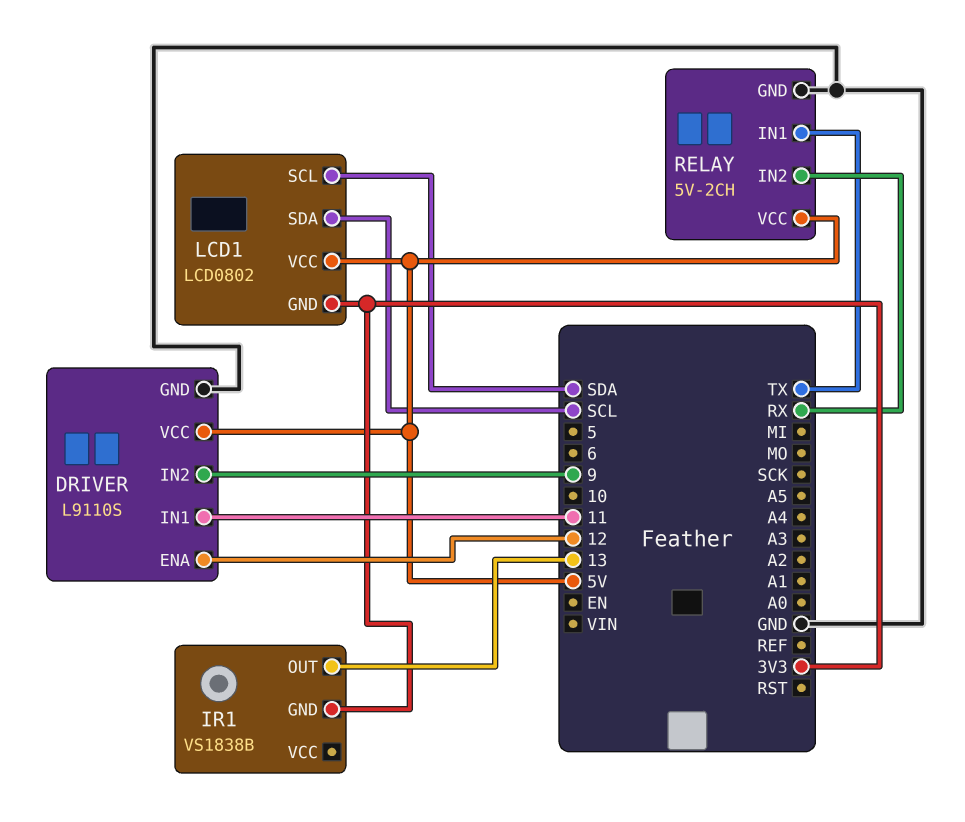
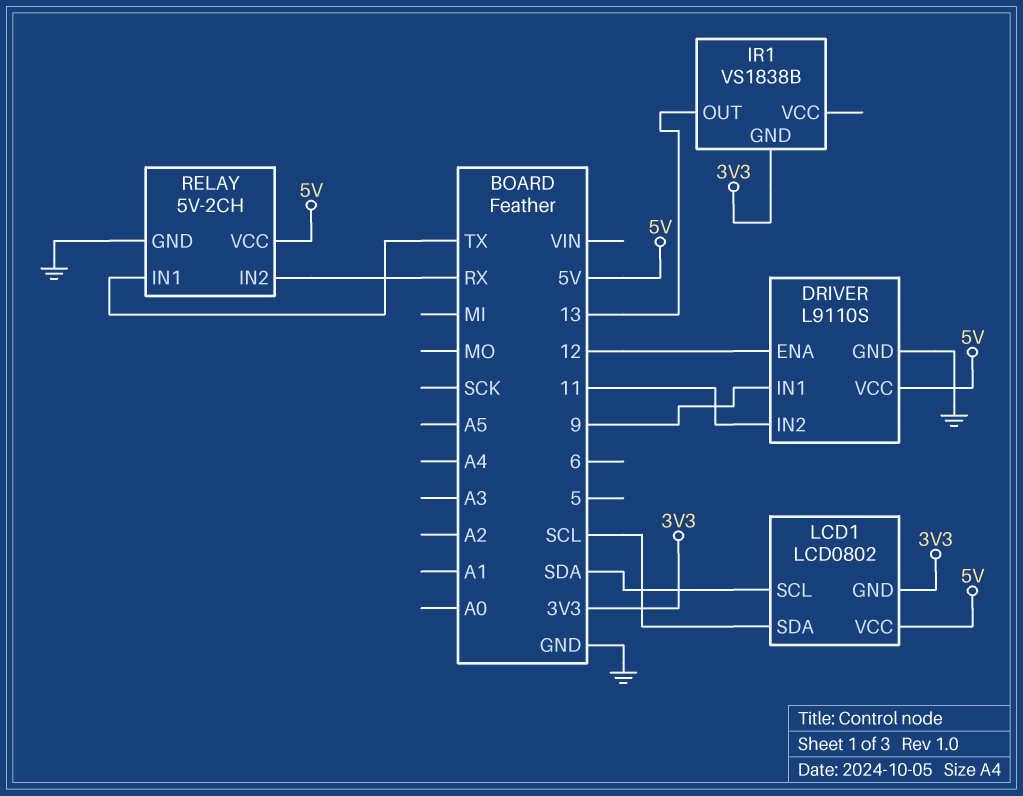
DRIVER pin IN1: 11 -> 9
DRIVER pin IN2: 9 -> 11

